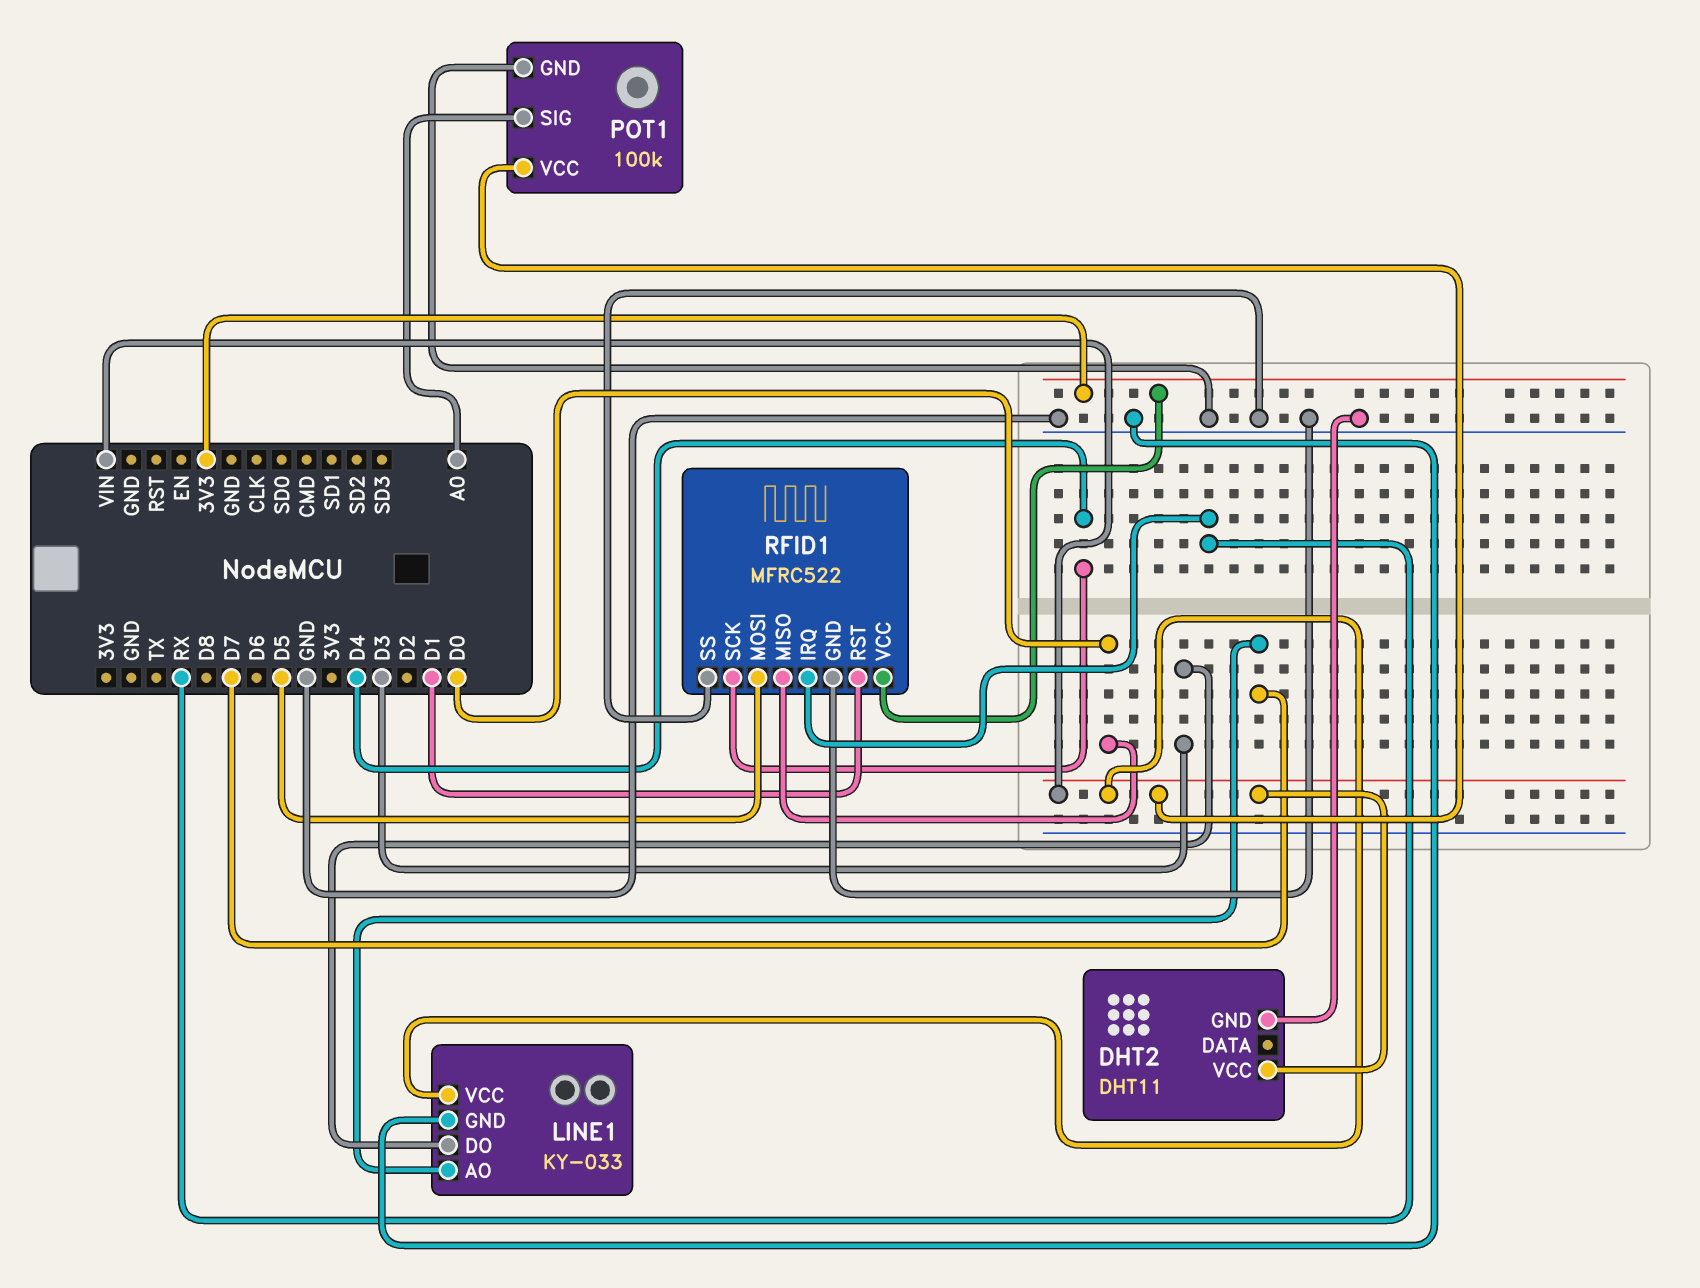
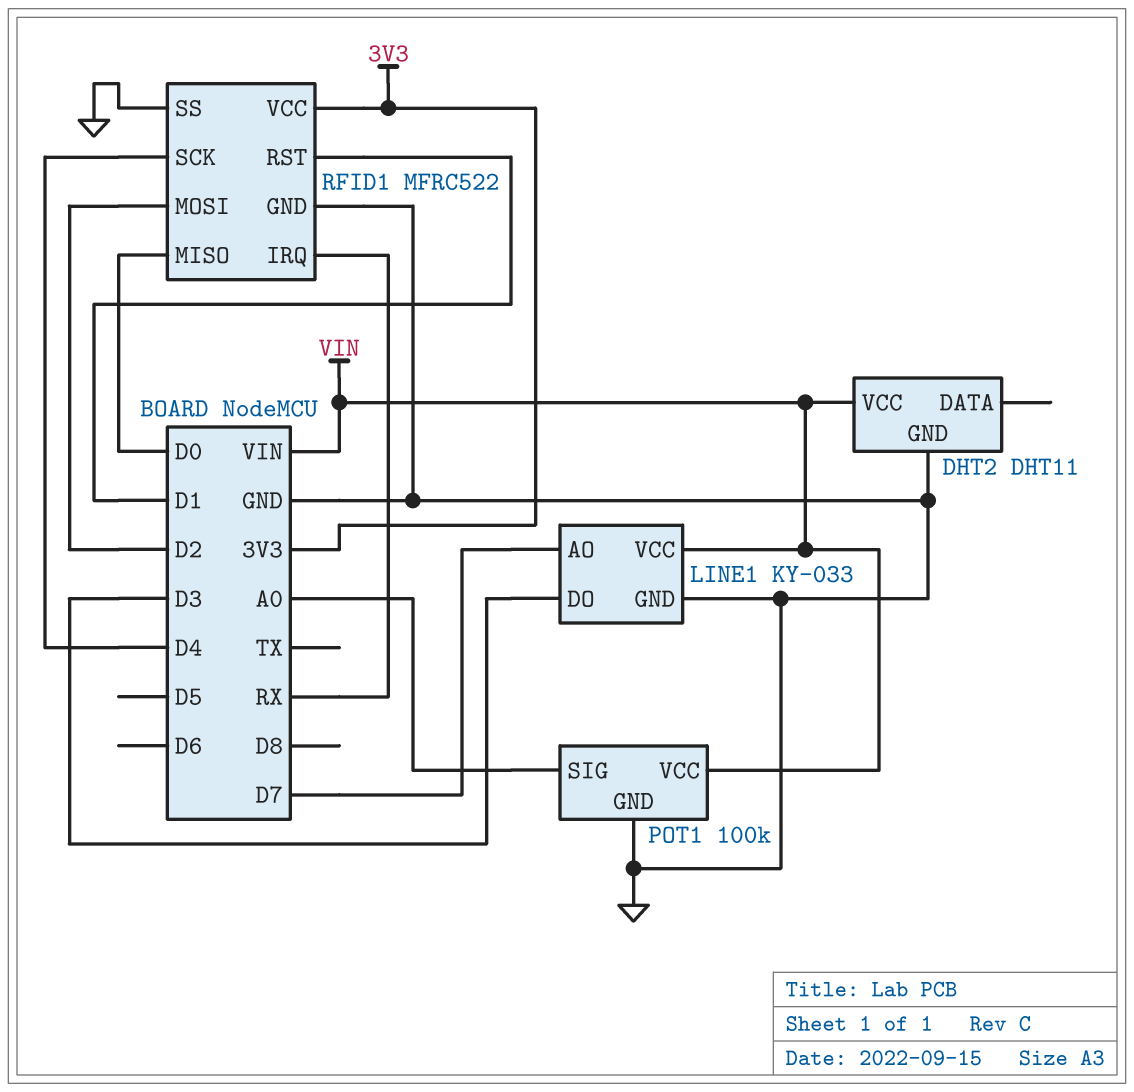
RFID1 pin MOSI: D5 -> D2

